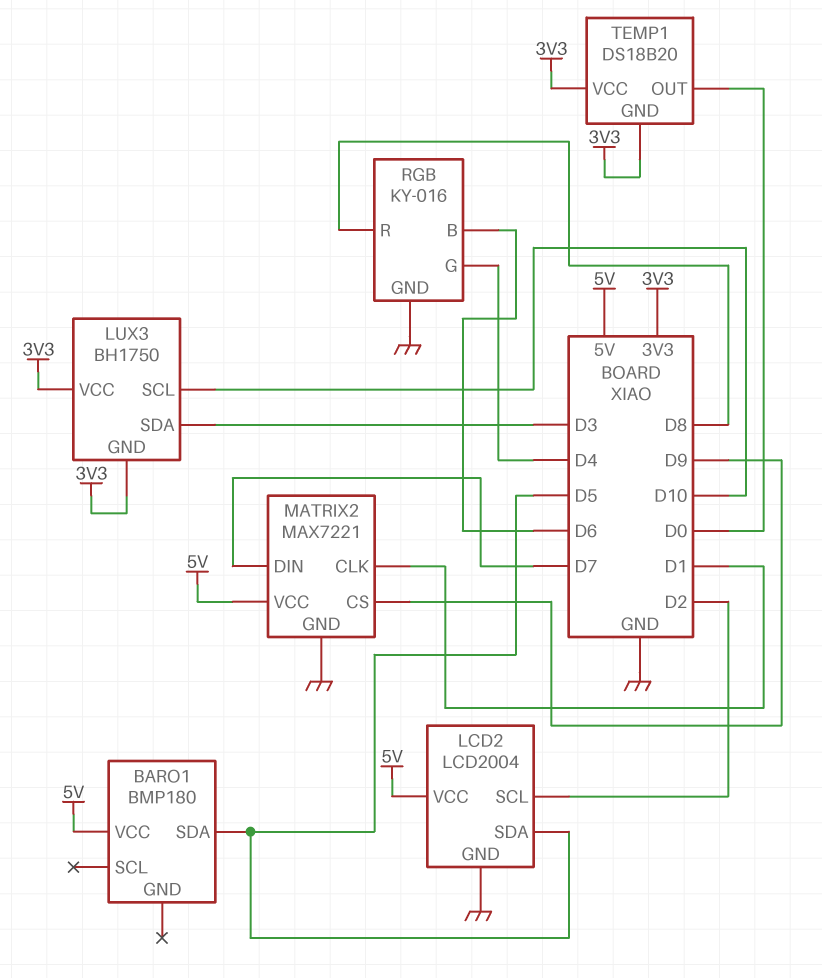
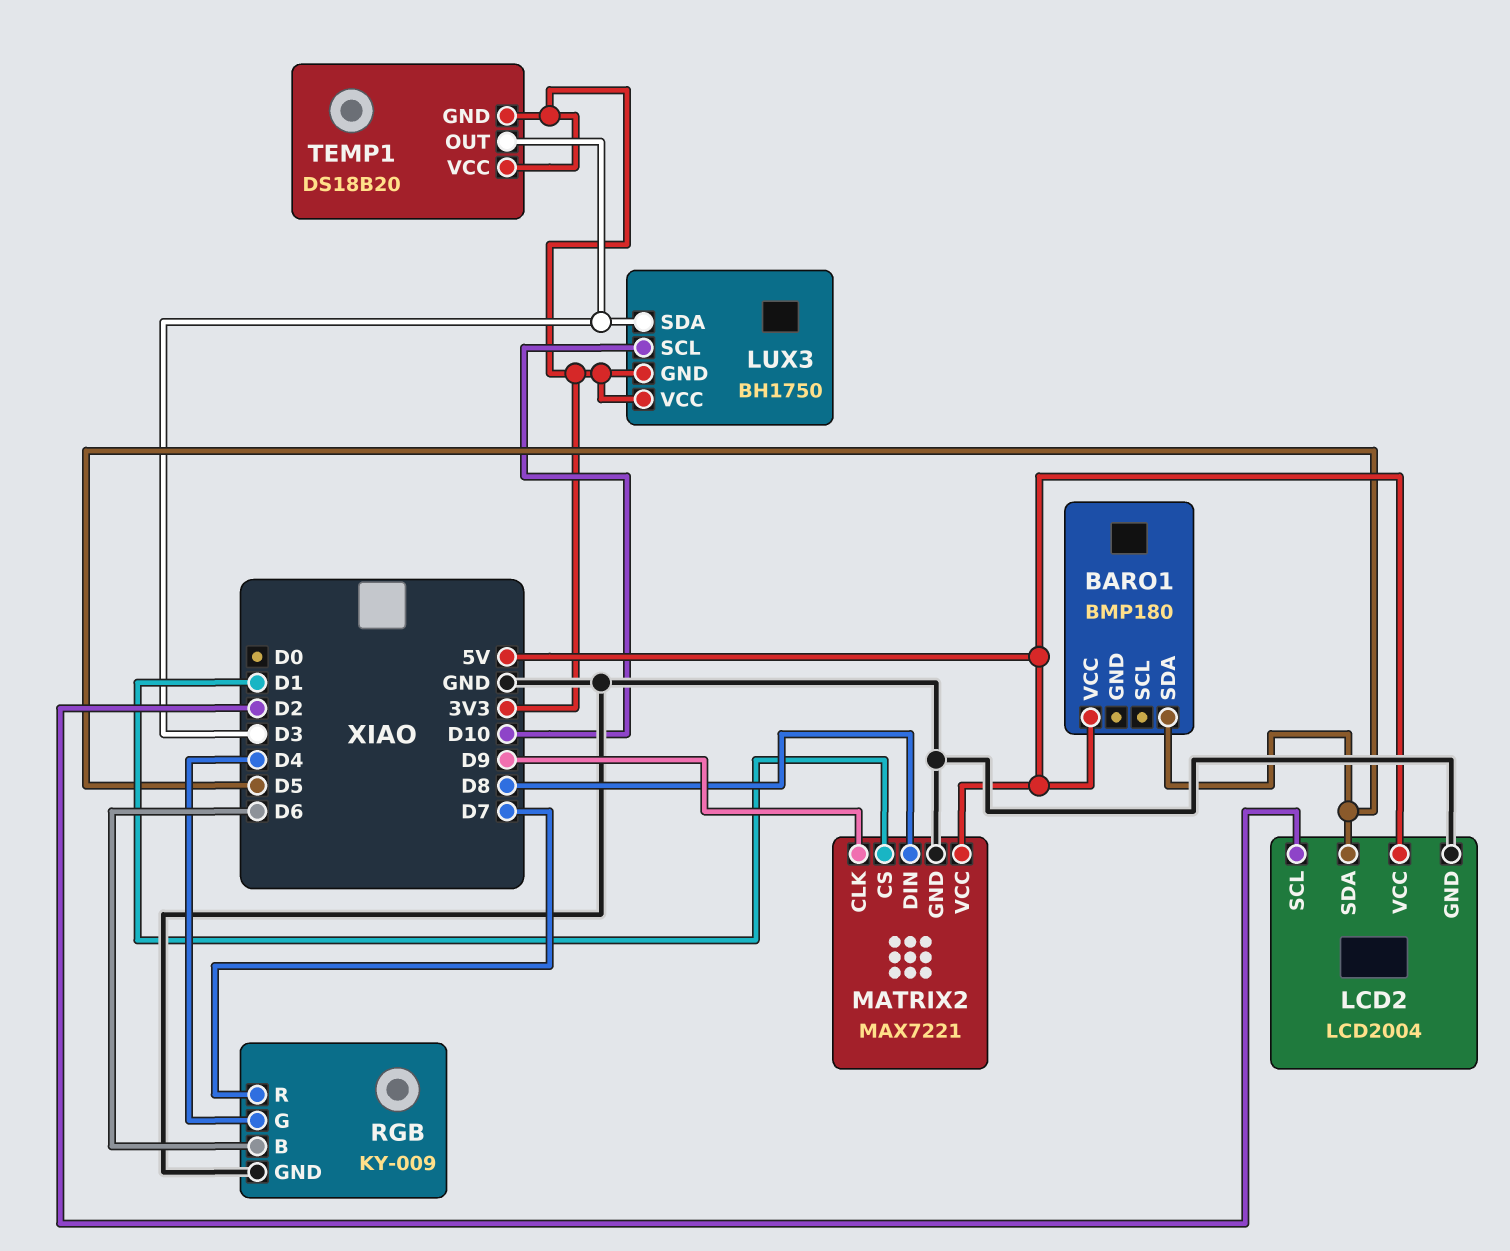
MATRIX2 pin CLK: D1 -> D9
MATRIX2 pin CS: D9 -> D1
MATRIX2 pin DIN: D7 -> D8
RGB: KY-016 -> KY-009
RGB pin R: D8 -> D7
TEMP1 pin OUT: D0 -> D3

